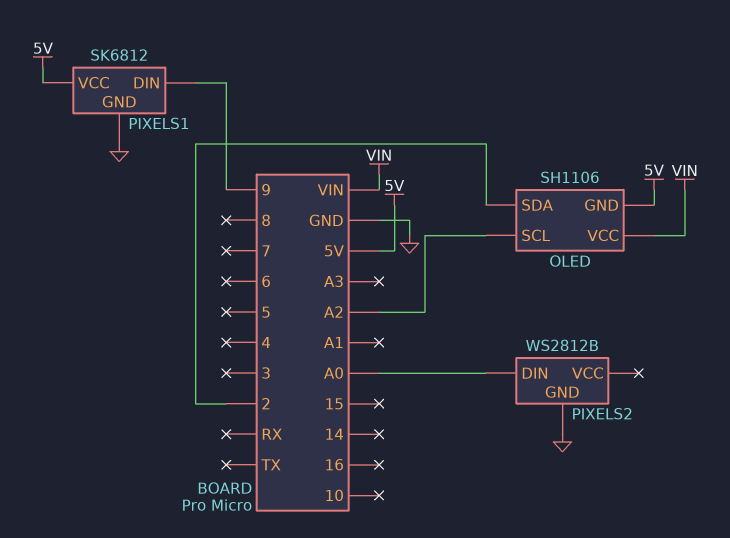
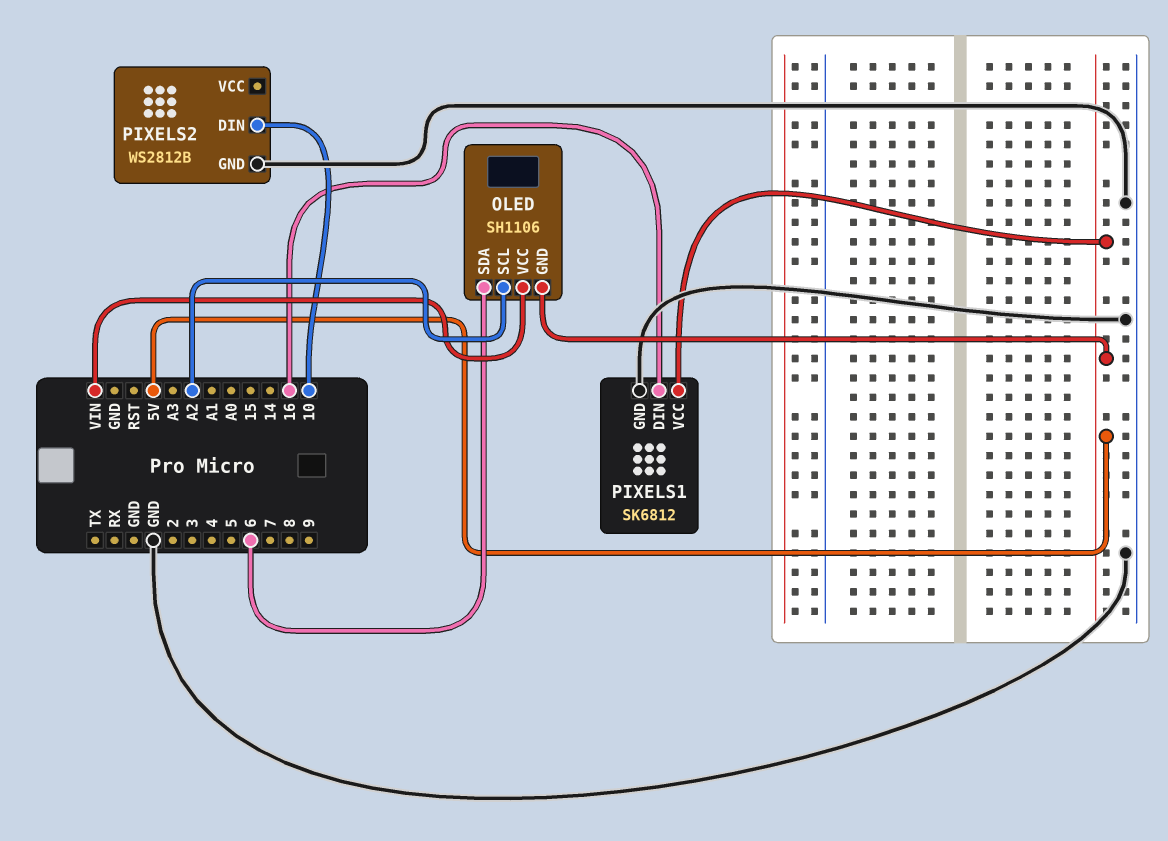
OLED pin SDA: 2 -> 6
PIXELS1 pin DIN: 9 -> 16
PIXELS2 pin DIN: A0 -> 10

